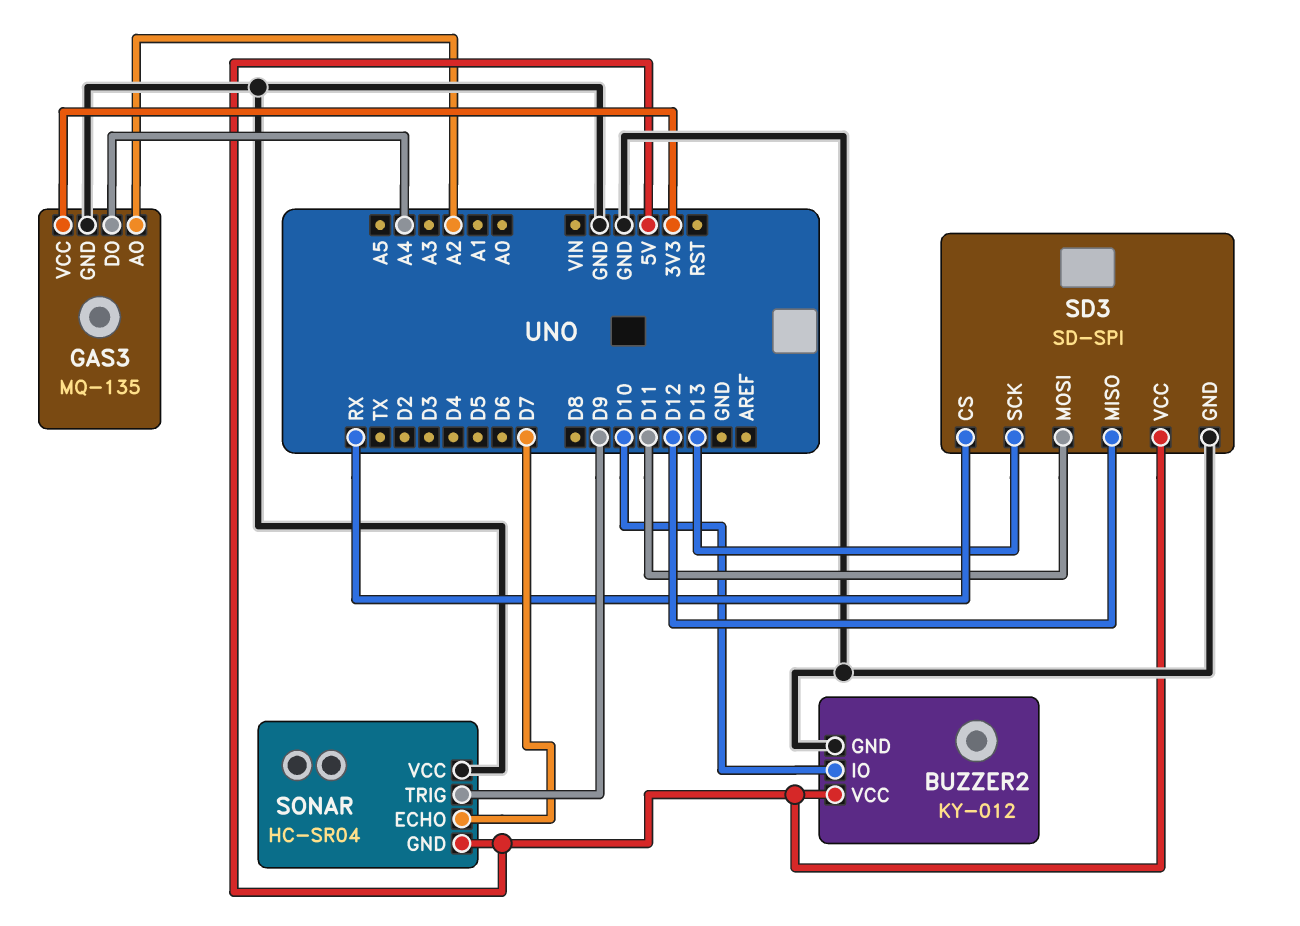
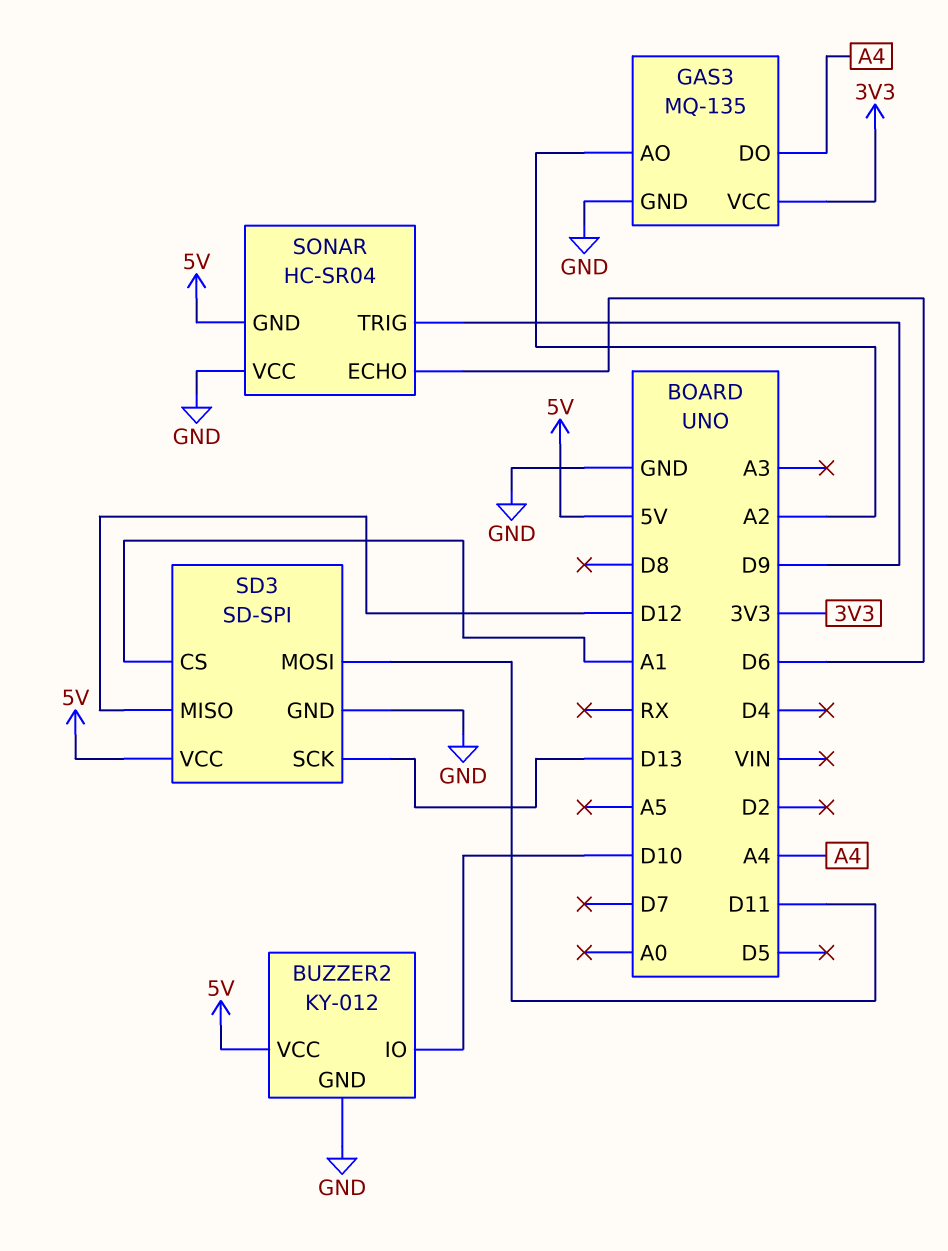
SD3 pin CS: RX -> A1
SONAR pin ECHO: D7 -> D6

